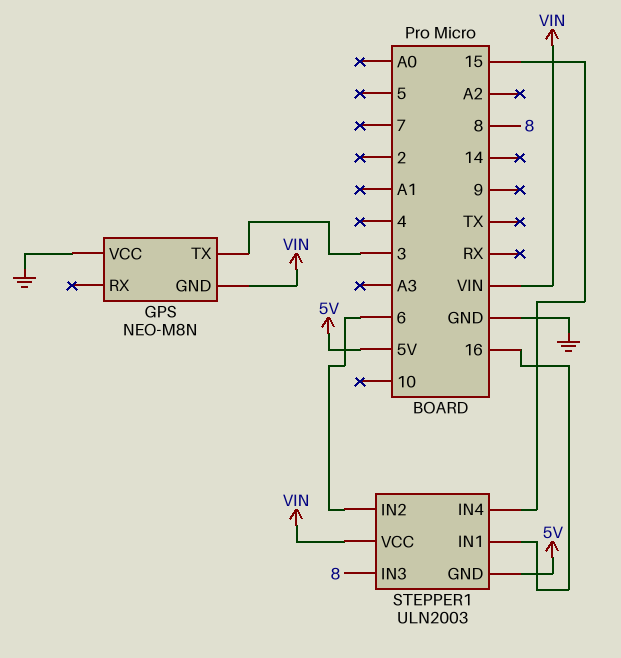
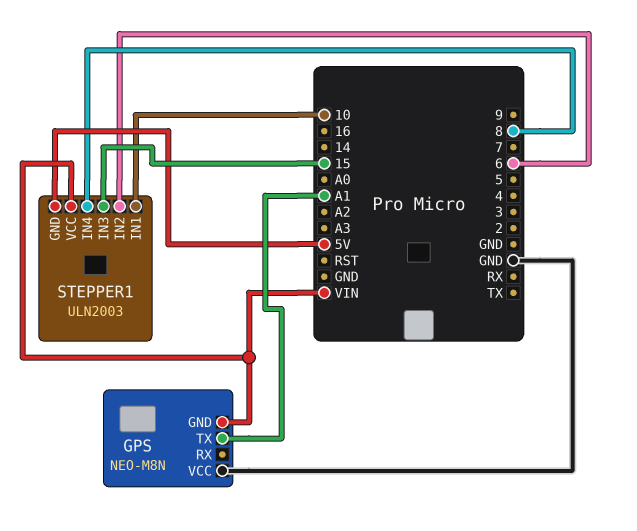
GPS pin TX: 3 -> A1
STEPPER1 pin IN1: 16 -> 10
STEPPER1 pin IN3: 8 -> 15
STEPPER1 pin IN4: 15 -> 8

